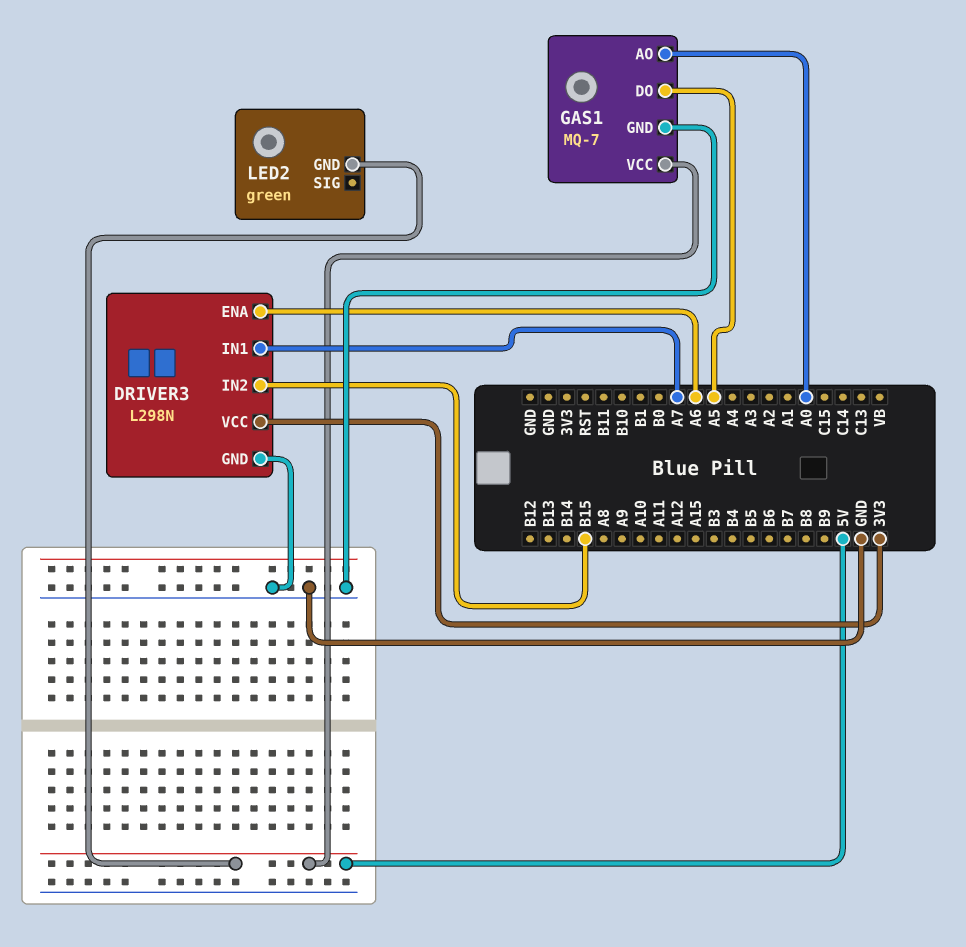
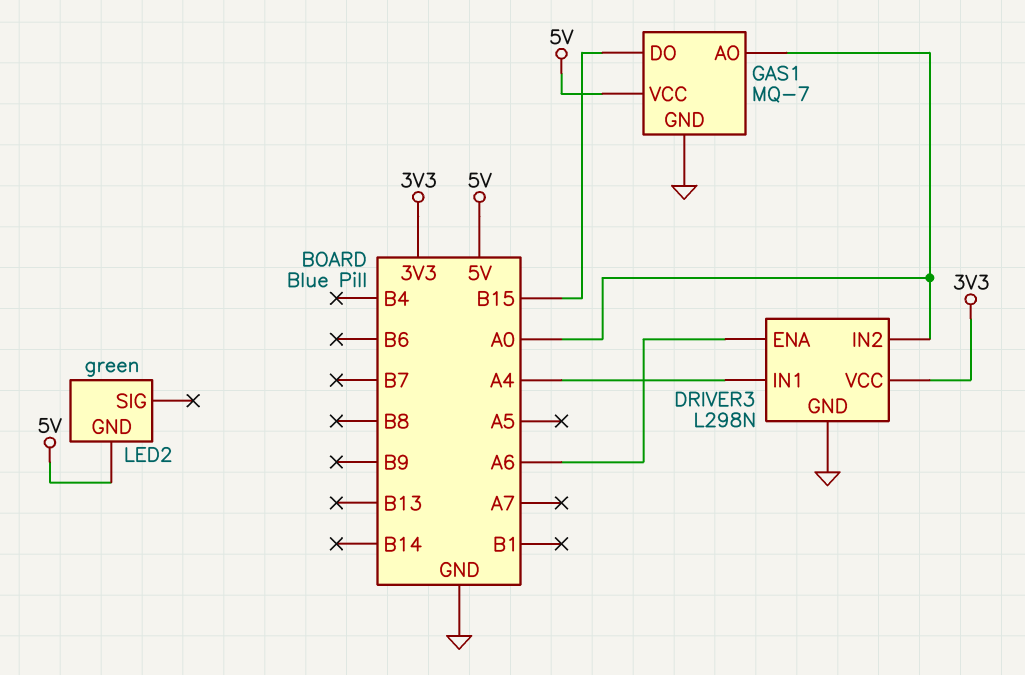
DRIVER3 pin IN1: A7 -> A4
DRIVER3 pin IN2: B15 -> A0
GAS1 pin DO: A5 -> B15

